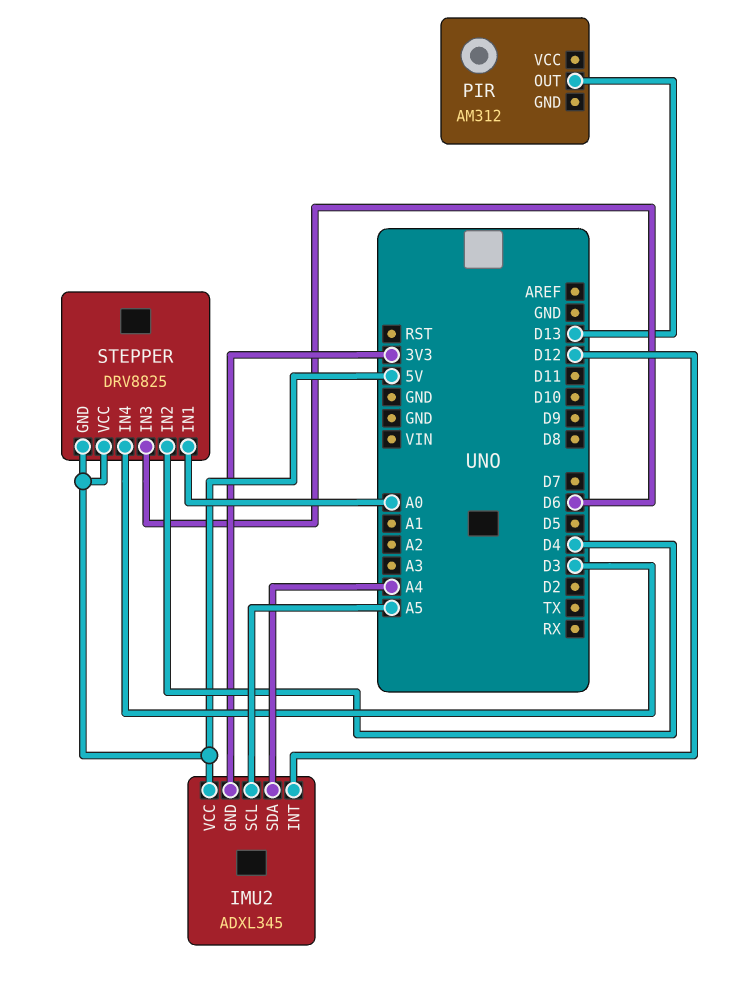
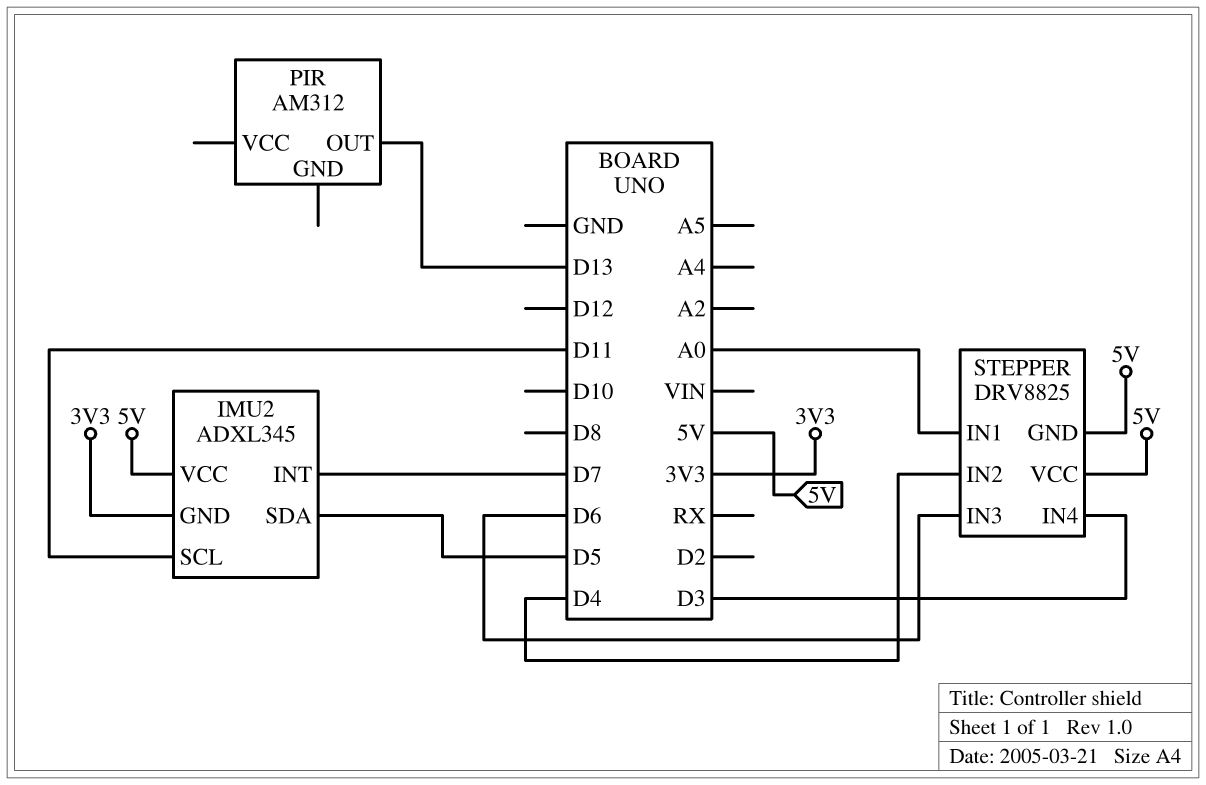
IMU2 pin INT: D12 -> D7
IMU2 pin SCL: A5 -> D11
IMU2 pin SDA: A4 -> D5

